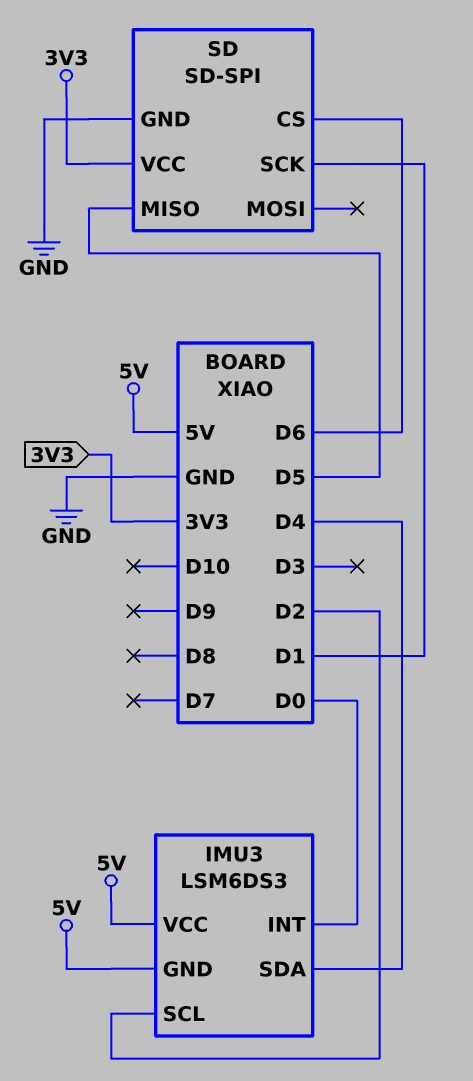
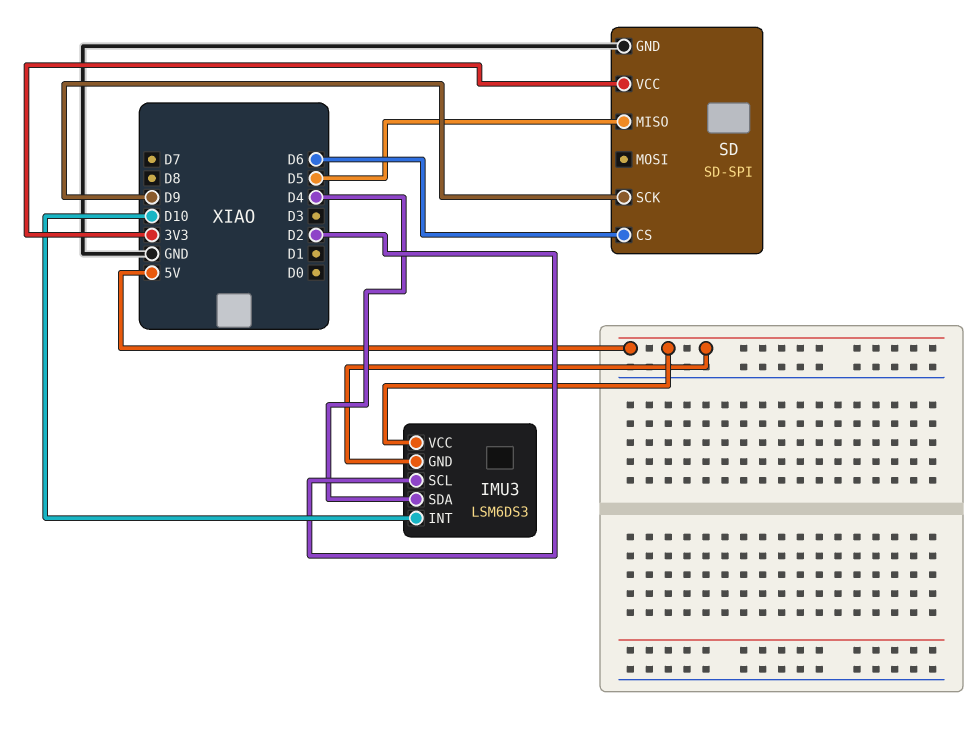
IMU3 pin INT: D0 -> D10
SD pin SCK: D1 -> D9

